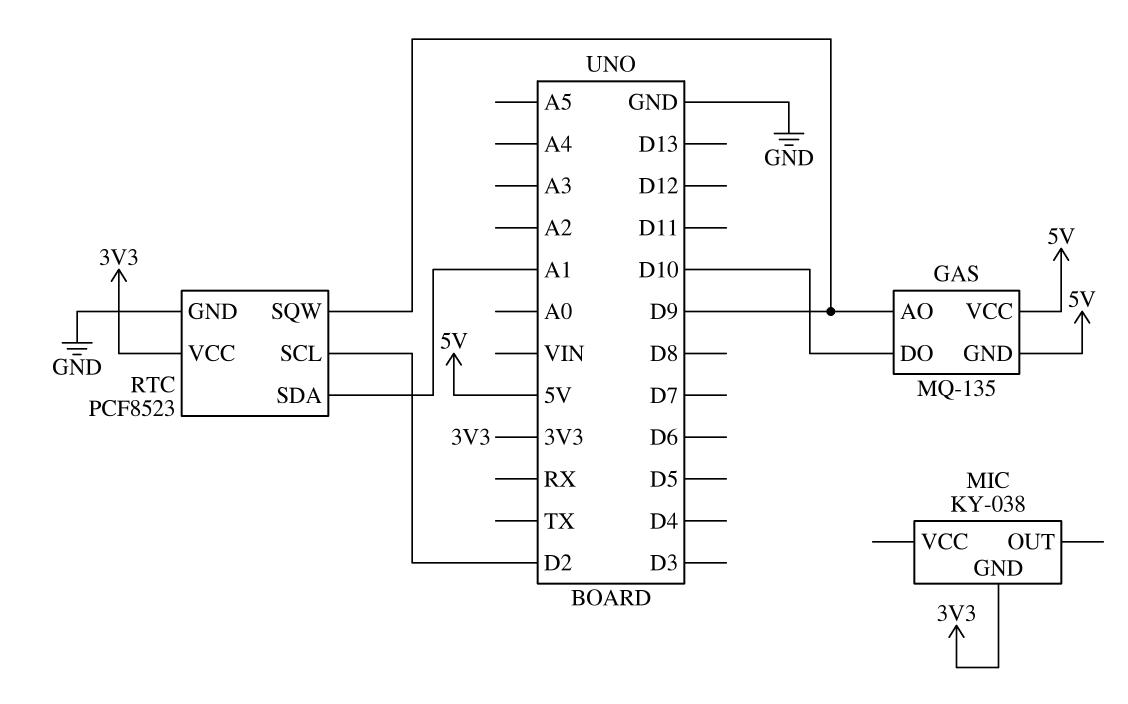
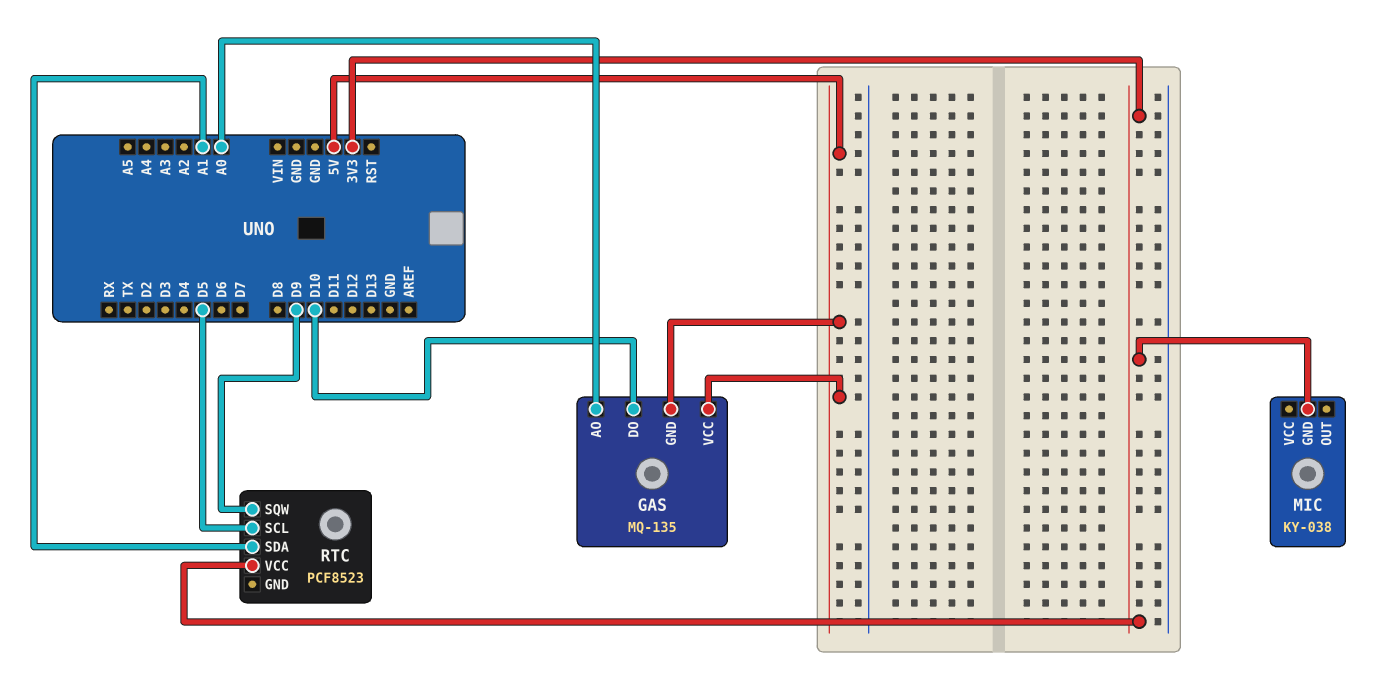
GAS pin AO: D9 -> A0
RTC pin GND: GND -> none
RTC pin SCL: D2 -> D5

